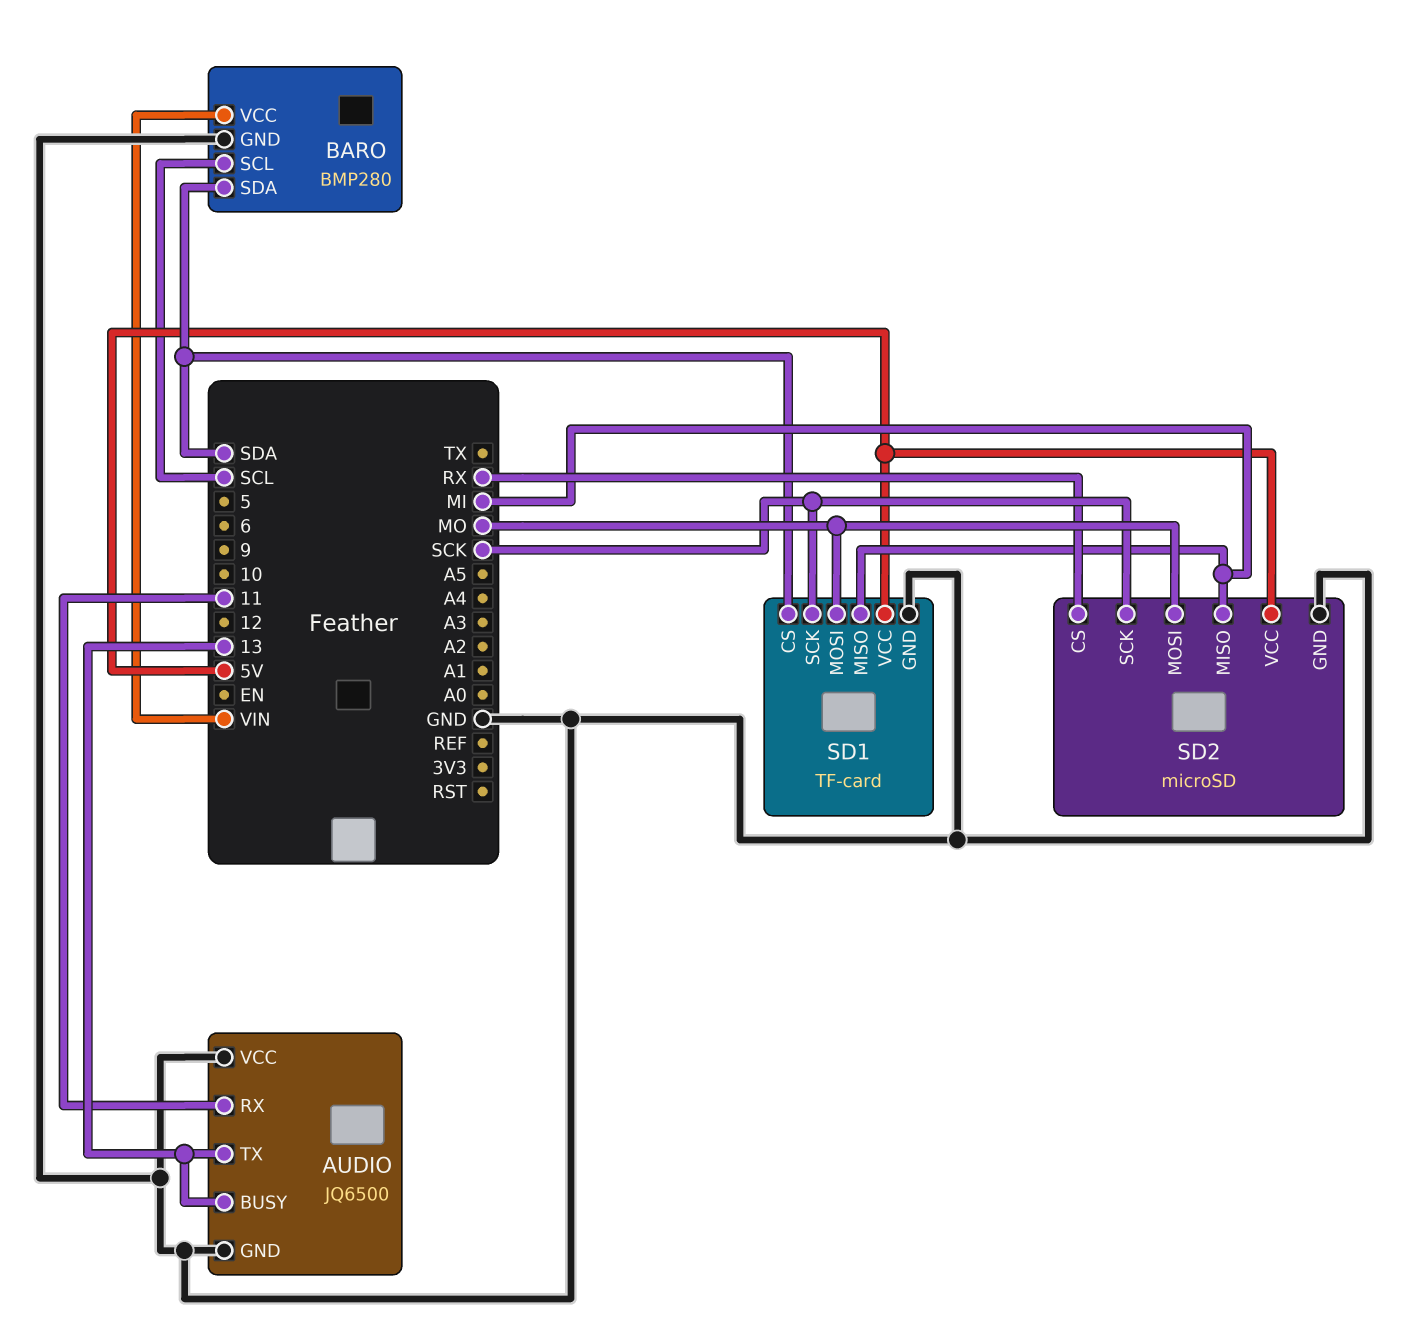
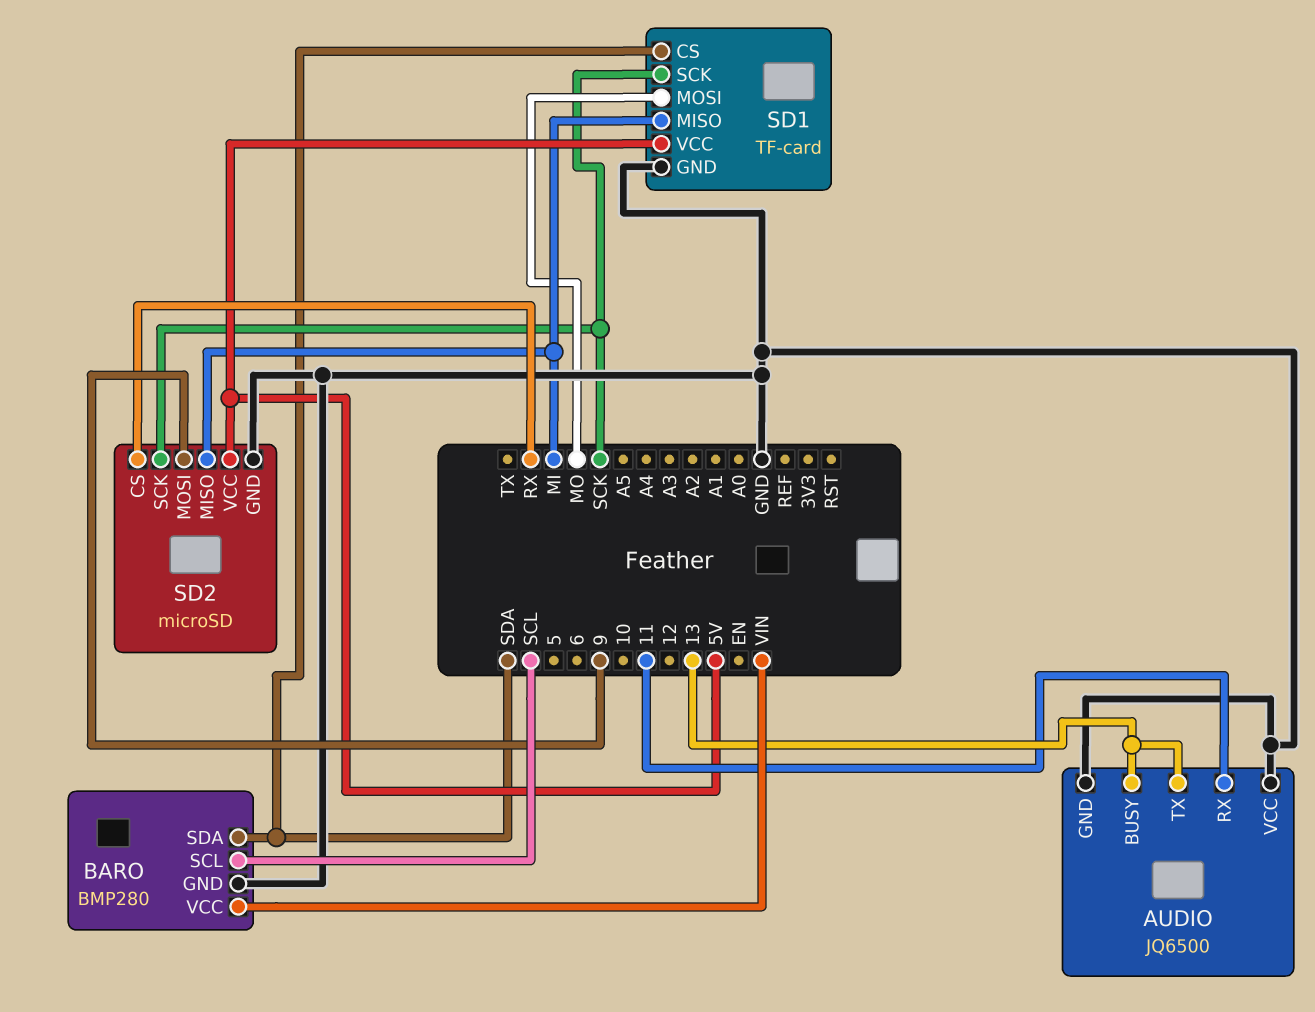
SD2 pin MOSI: MO -> 9

